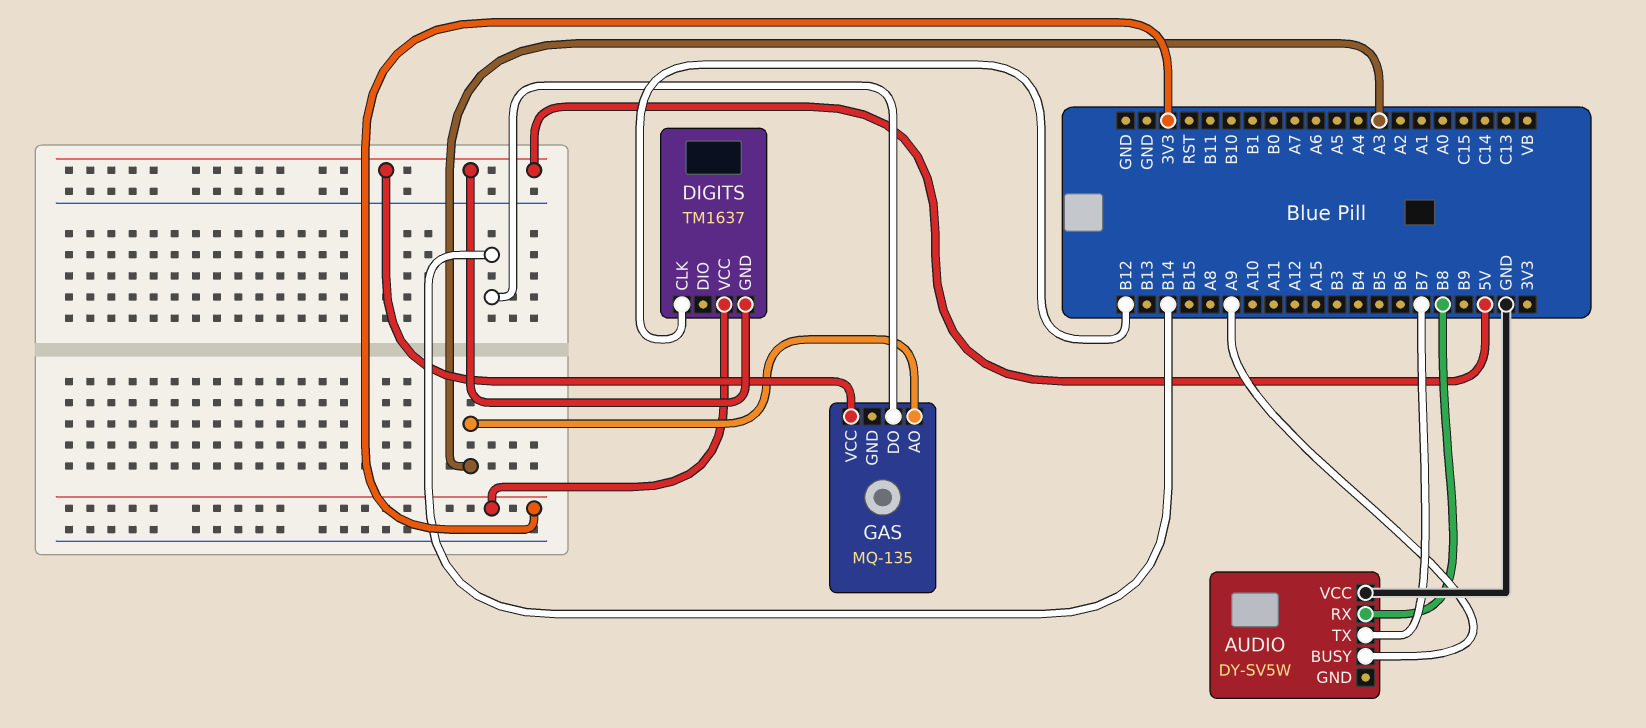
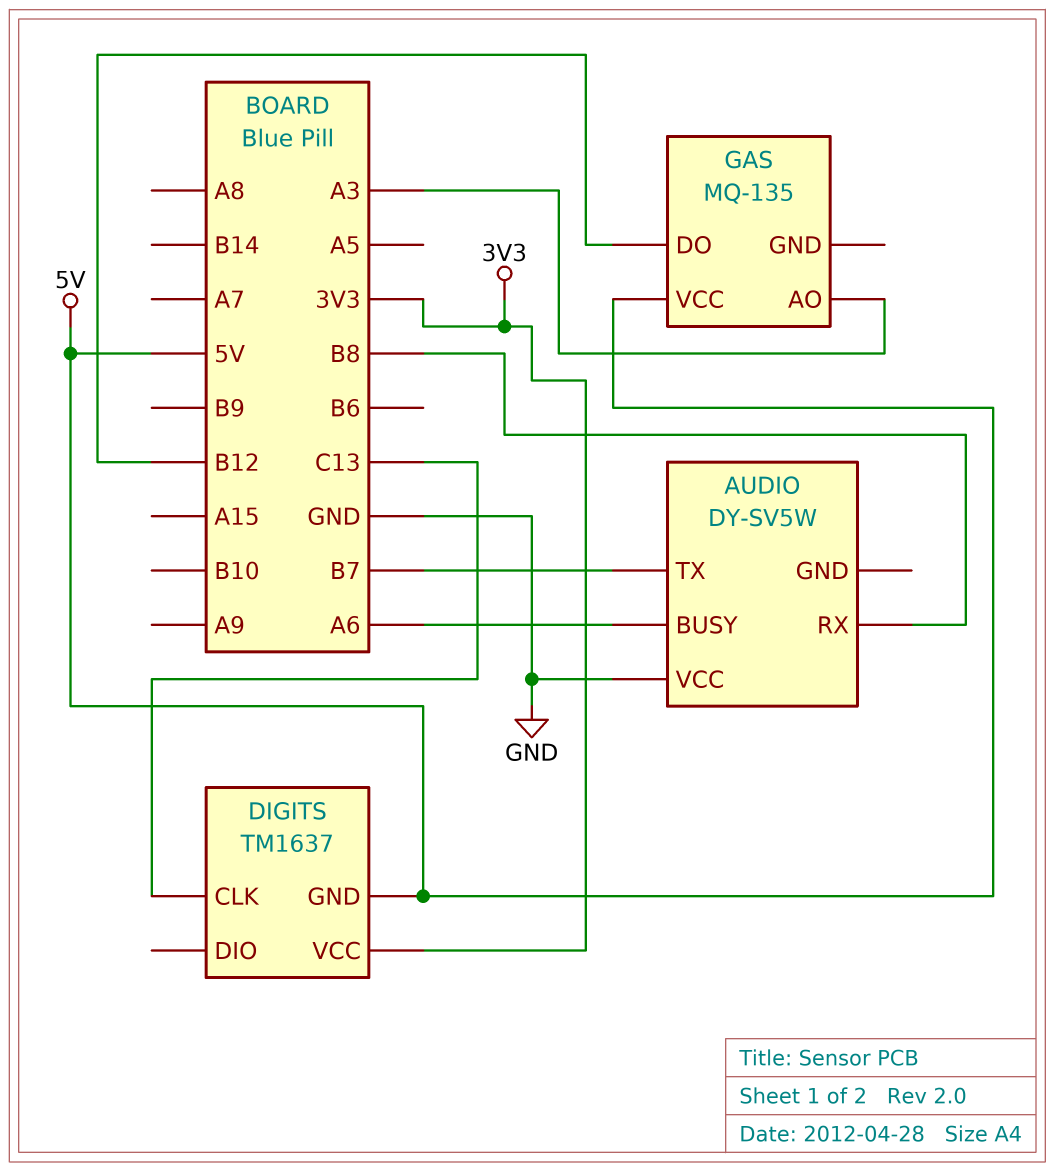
AUDIO pin BUSY: A9 -> A6
DIGITS pin CLK: B12 -> C13
GAS pin DO: B14 -> B12

